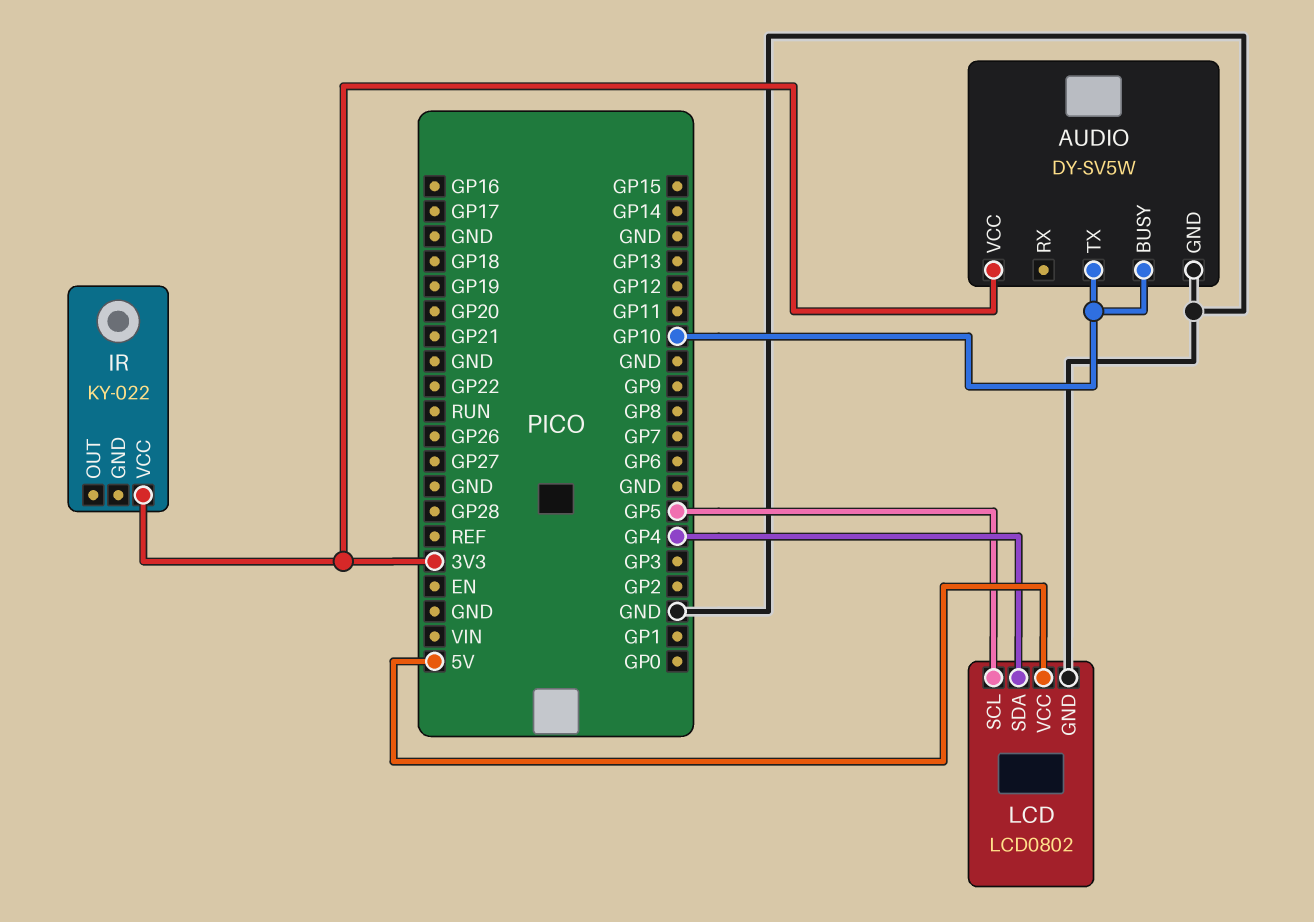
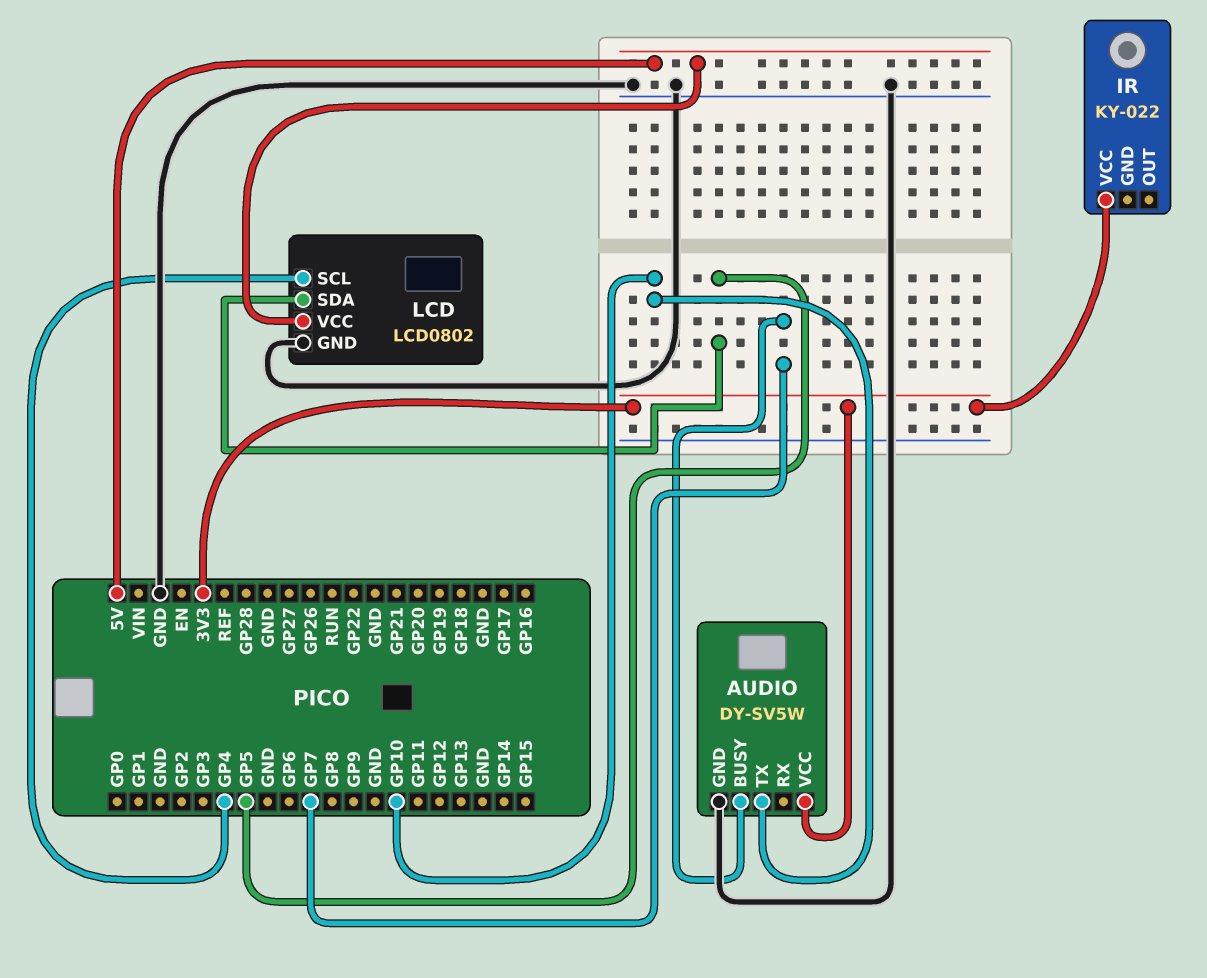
AUDIO pin BUSY: GP10 -> GP7
LCD pin SCL: GP5 -> GP4
LCD pin SDA: GP4 -> GP5

